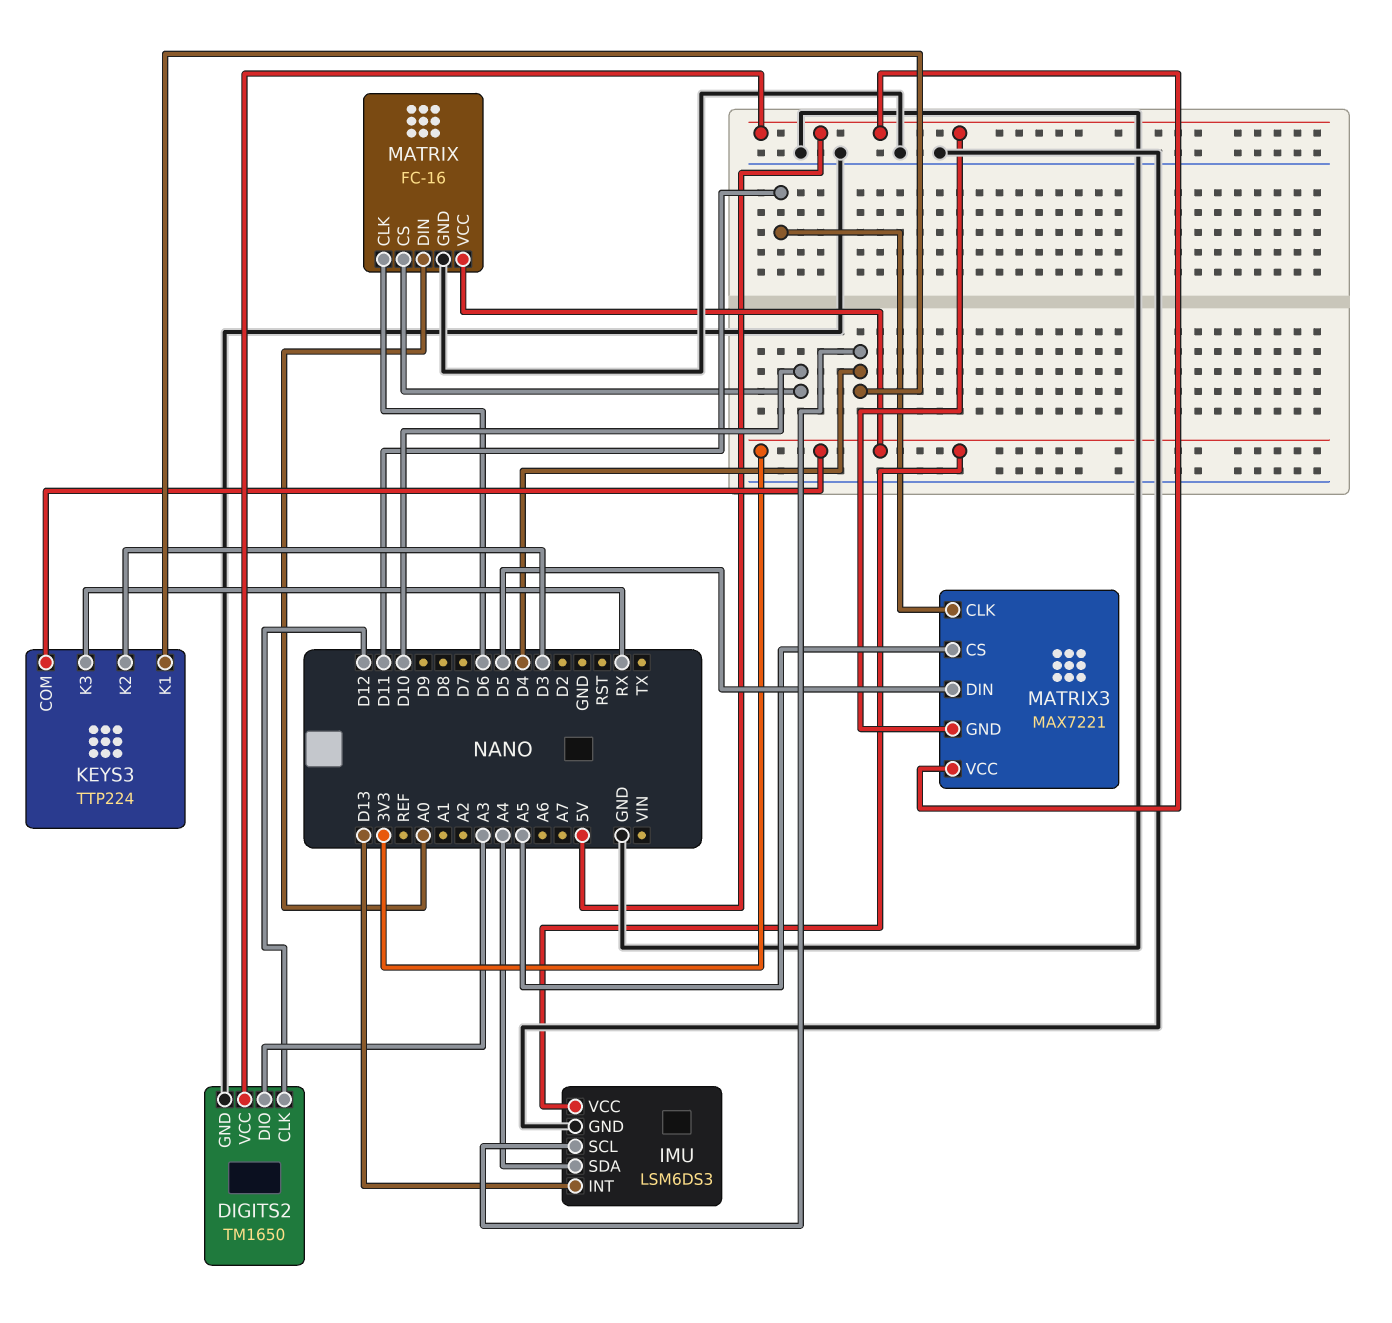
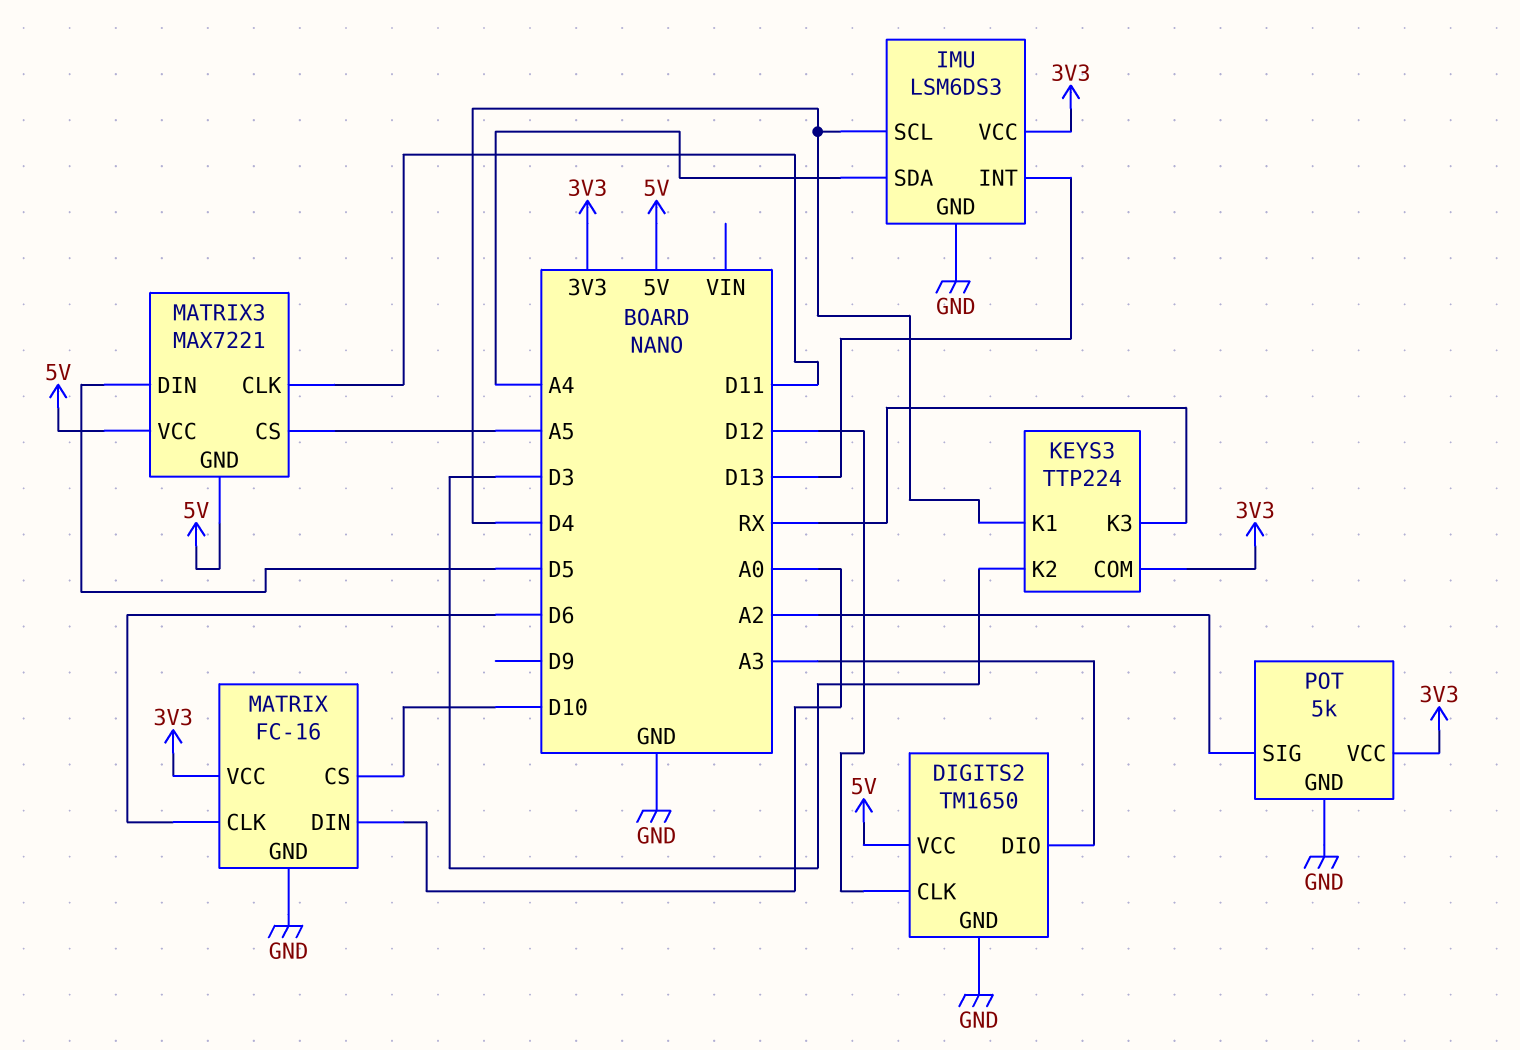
POT: none -> 5k
POT pin GND: none -> GND
POT pin SIG: none -> A2
POT pin VCC: none -> 3V3

